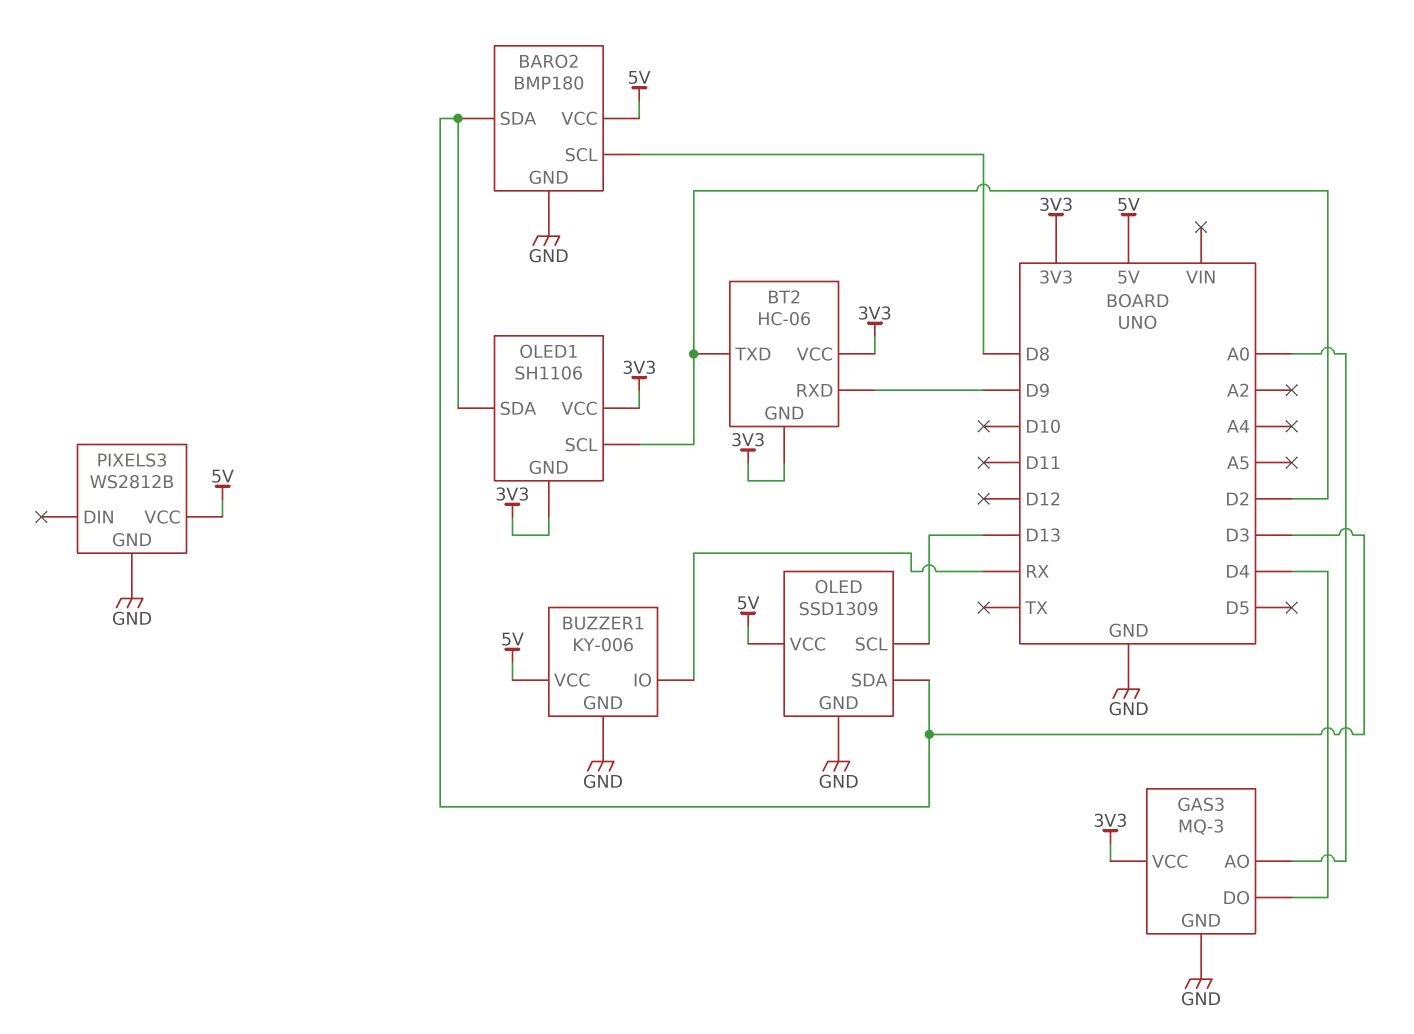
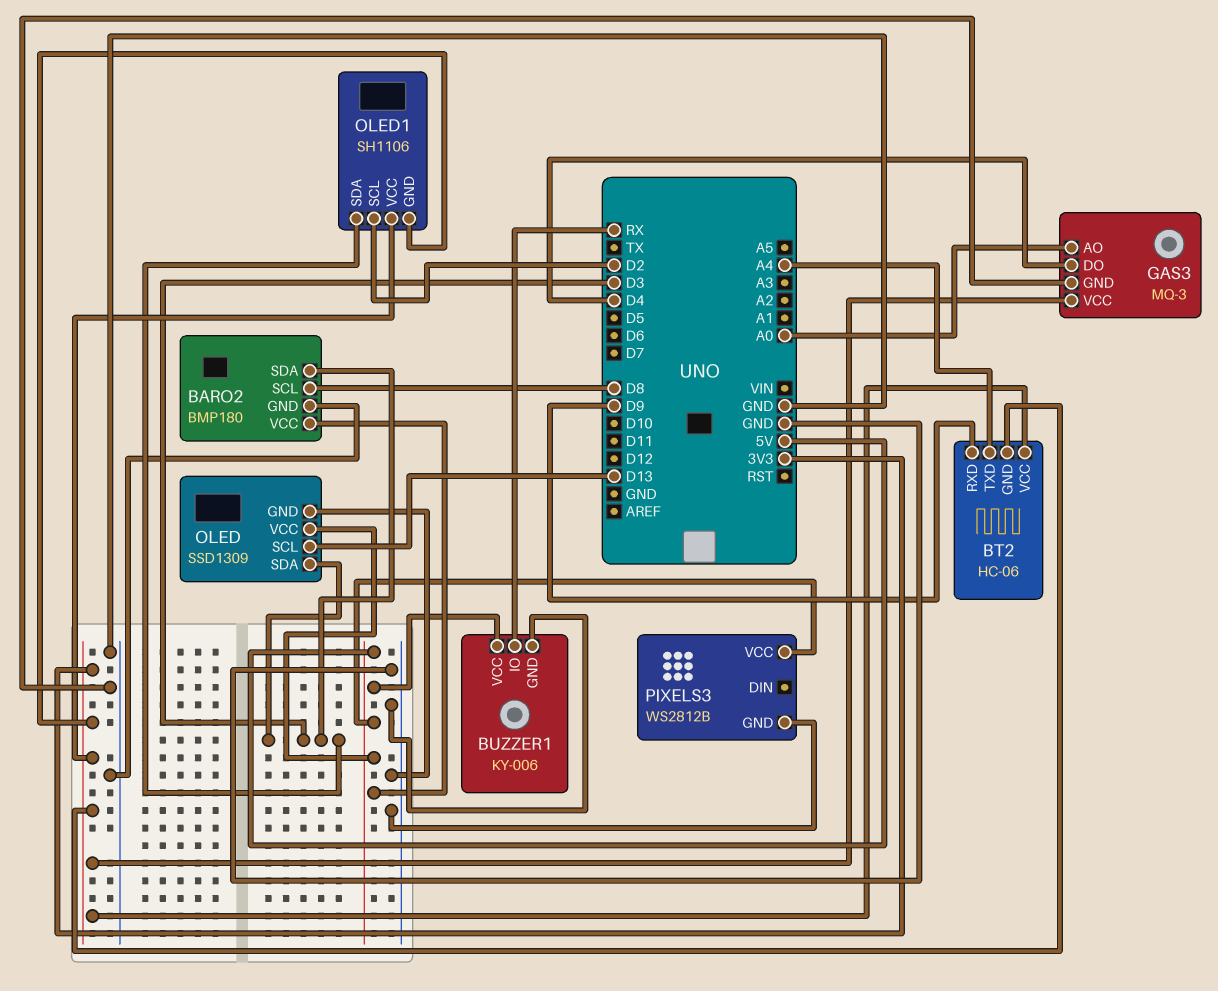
BT2 pin TXD: D2 -> A4

